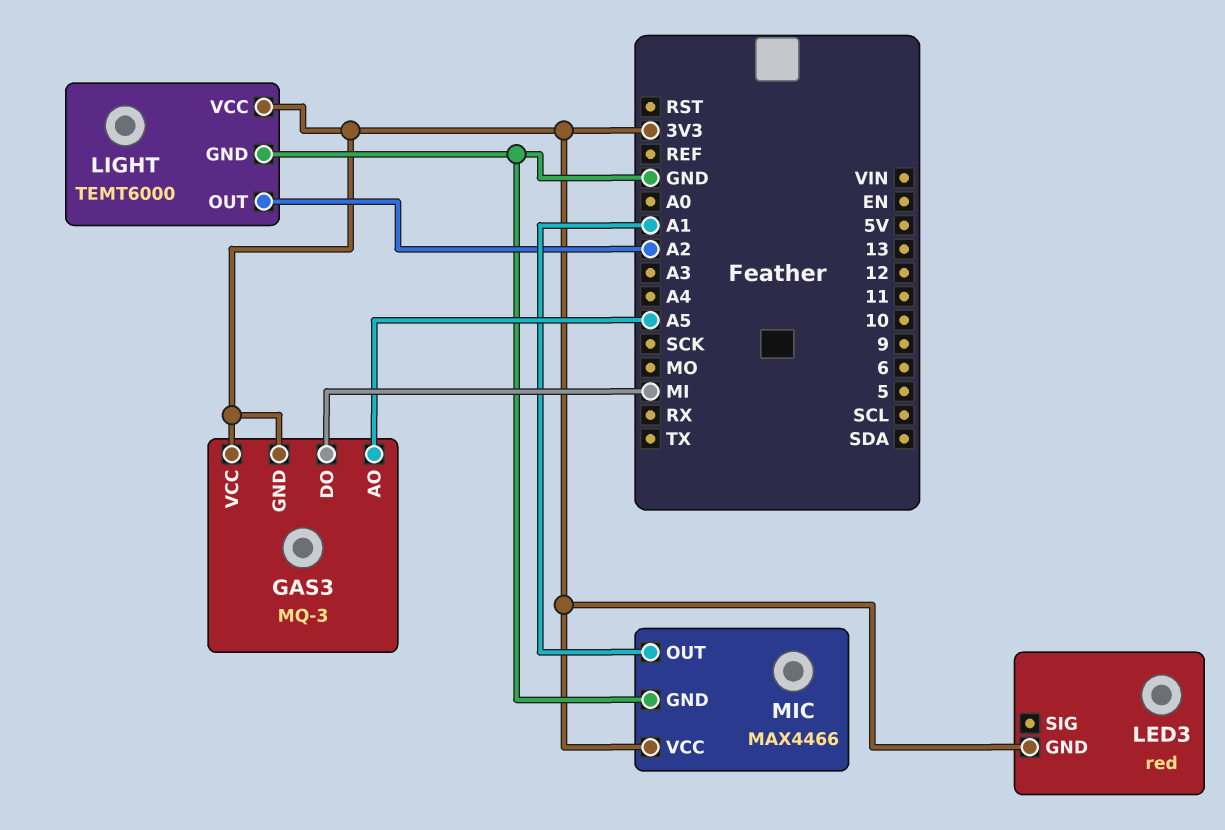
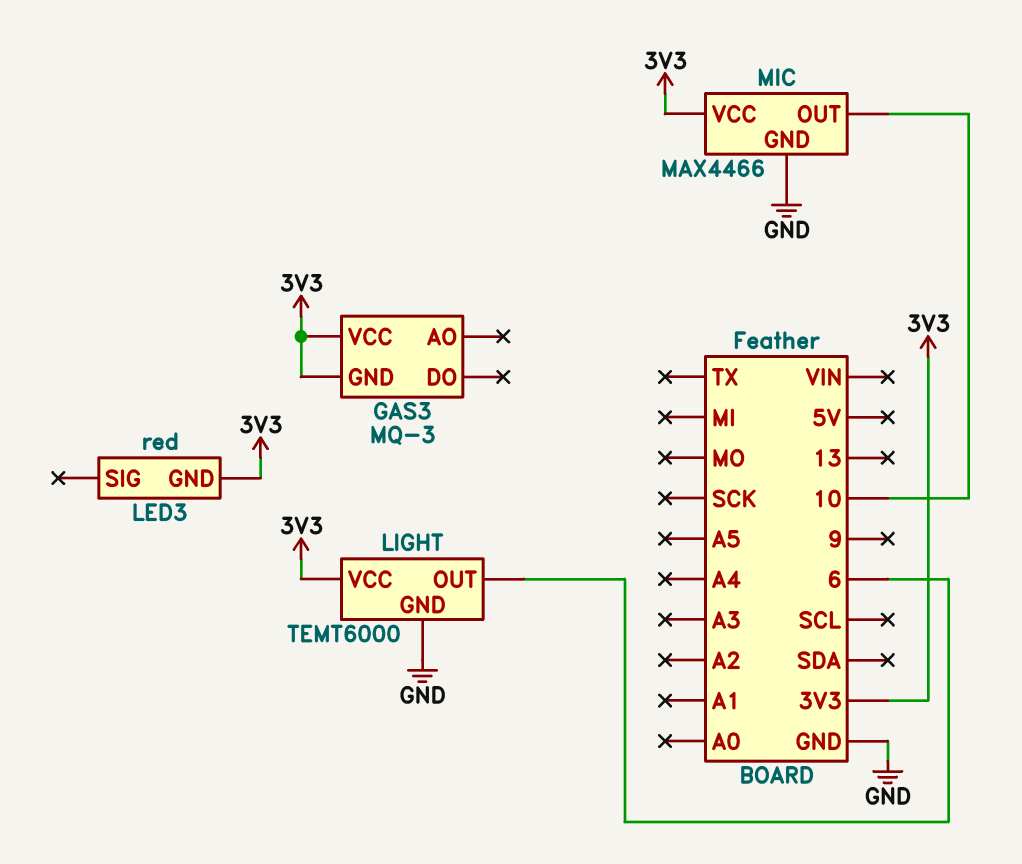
GAS3 pin AO: A5 -> none
GAS3 pin DO: MI -> none
LIGHT pin OUT: A2 -> 6
MIC pin OUT: A1 -> 10

